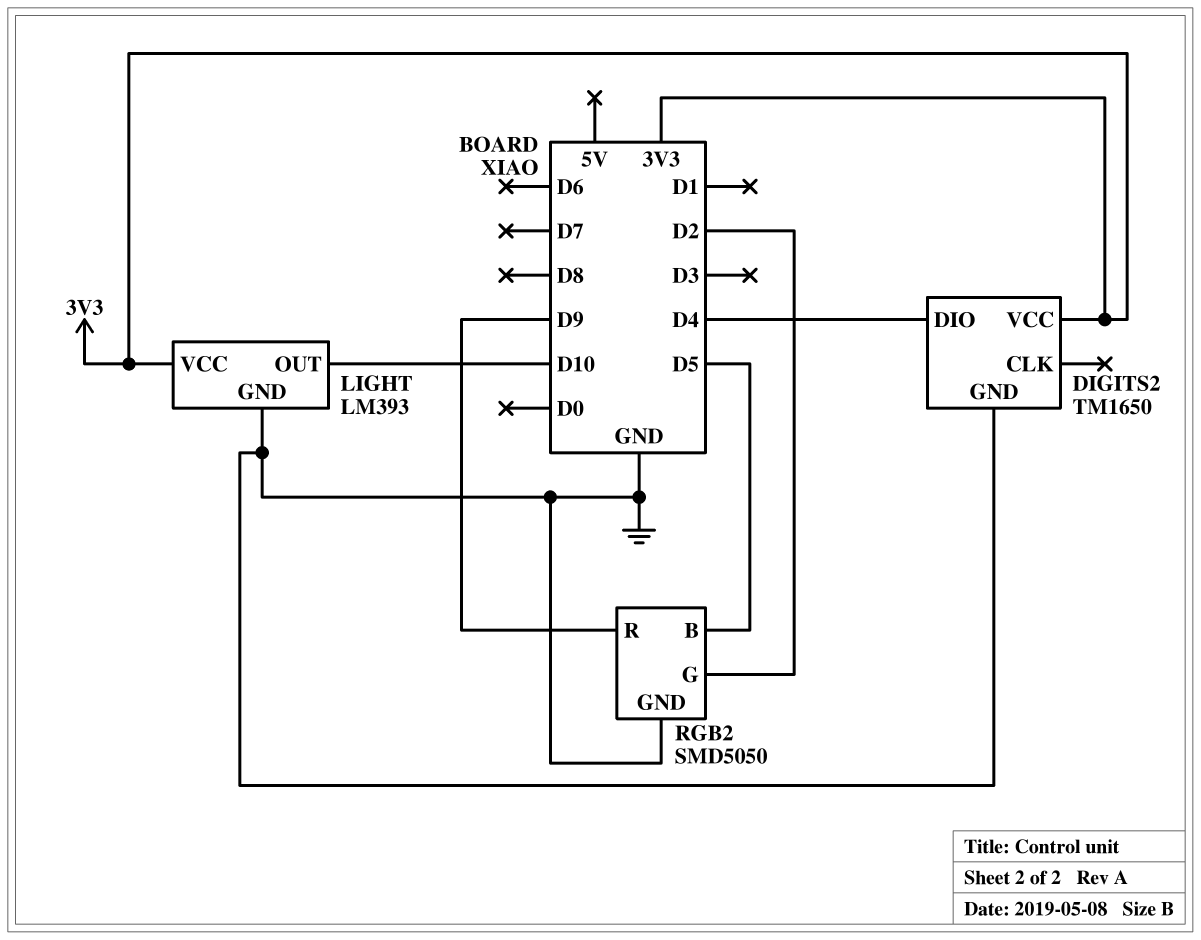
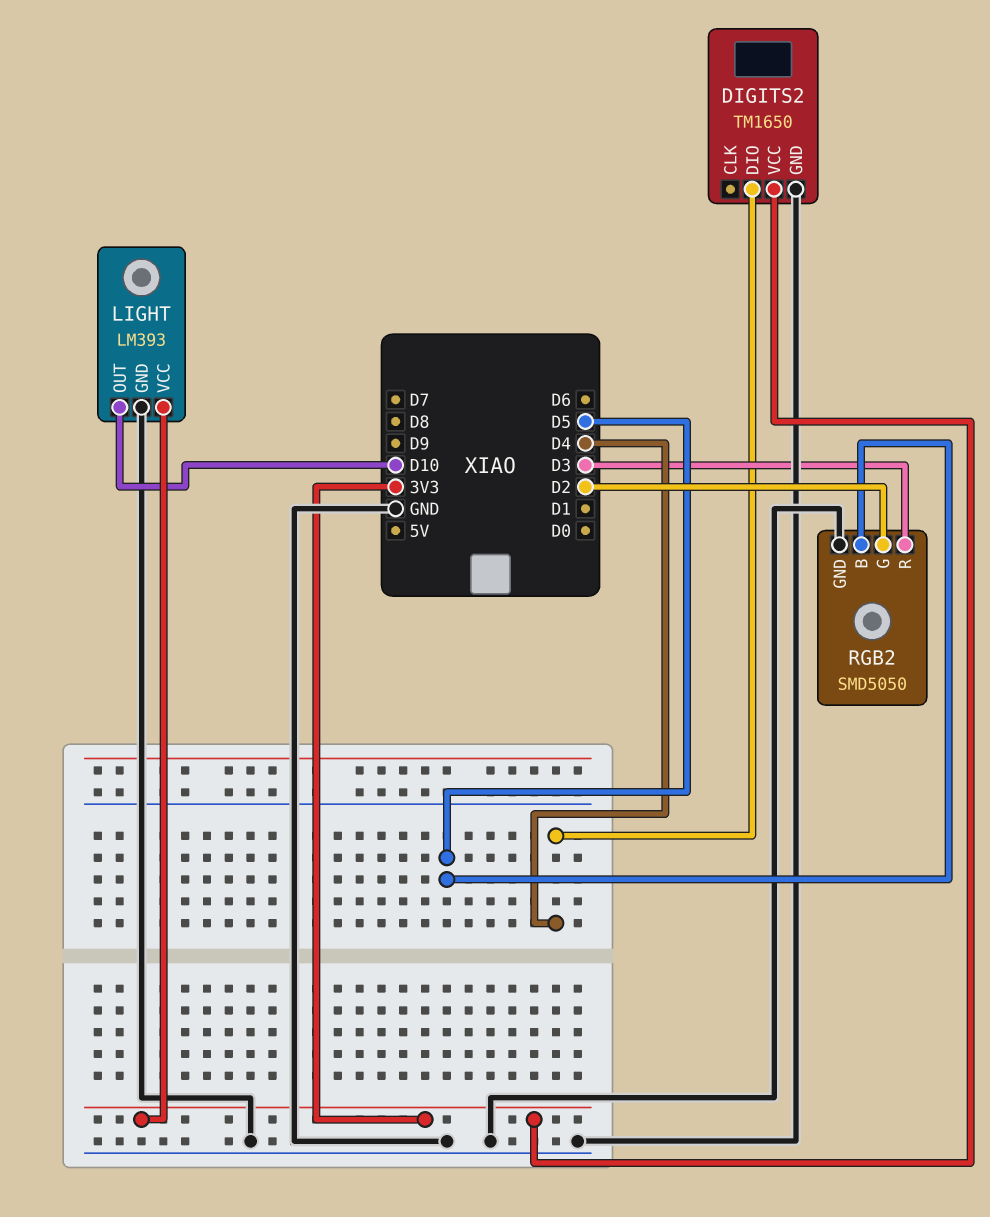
RGB2 pin R: D9 -> D3

